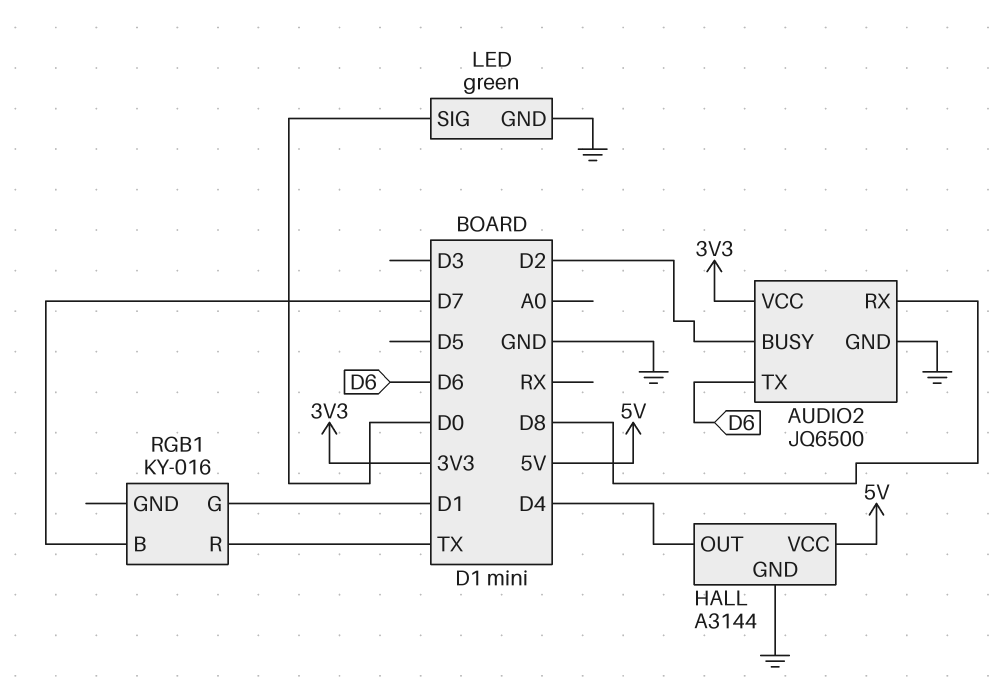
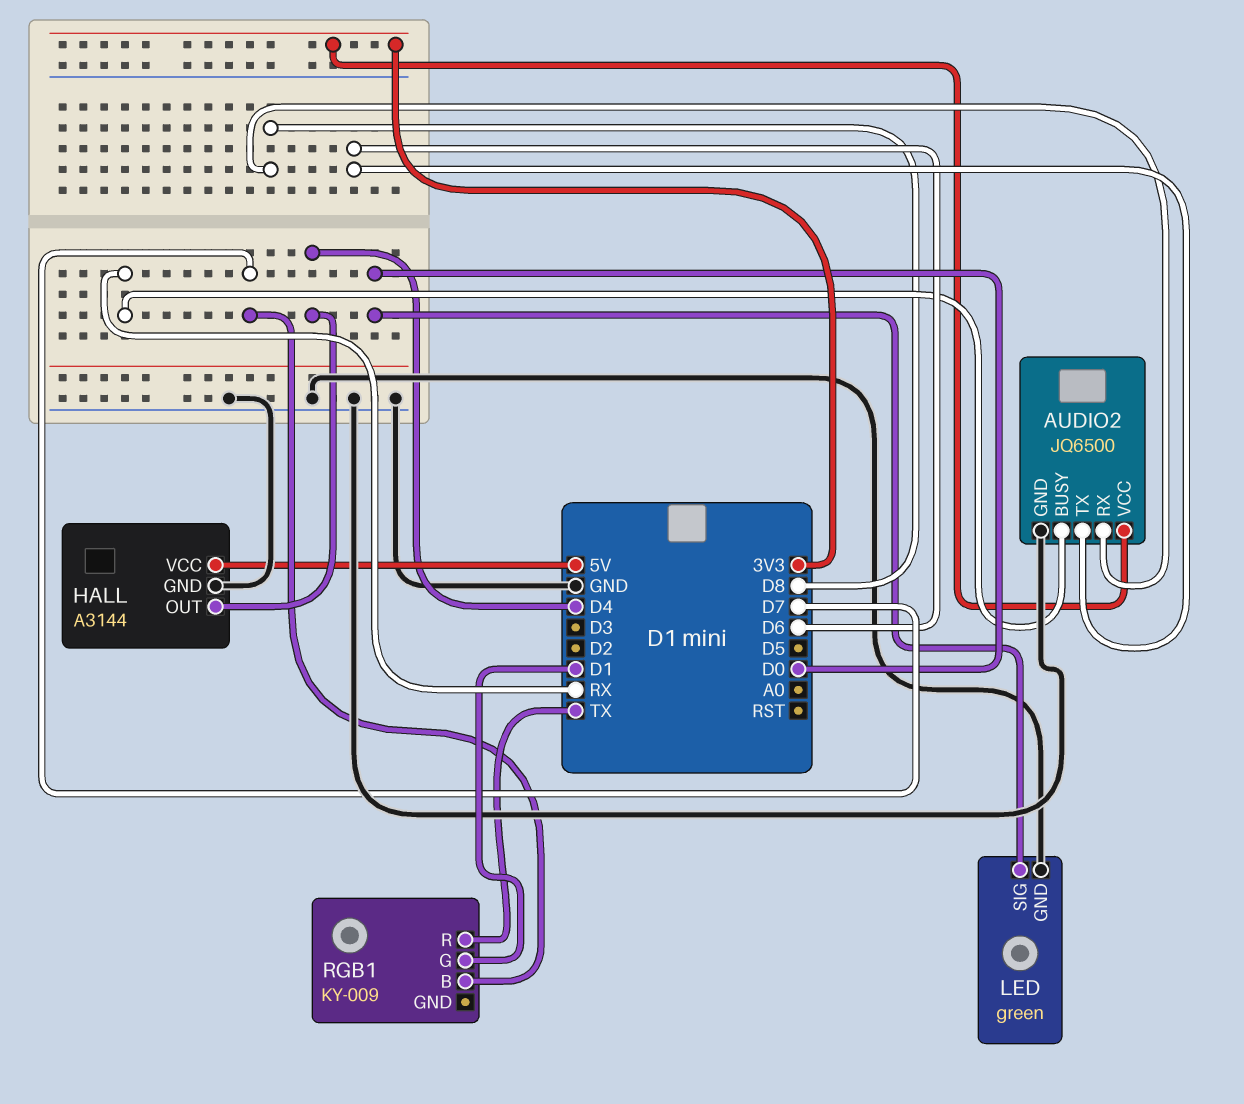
AUDIO2 pin BUSY: D2 -> RX
RGB1: KY-016 -> KY-009

